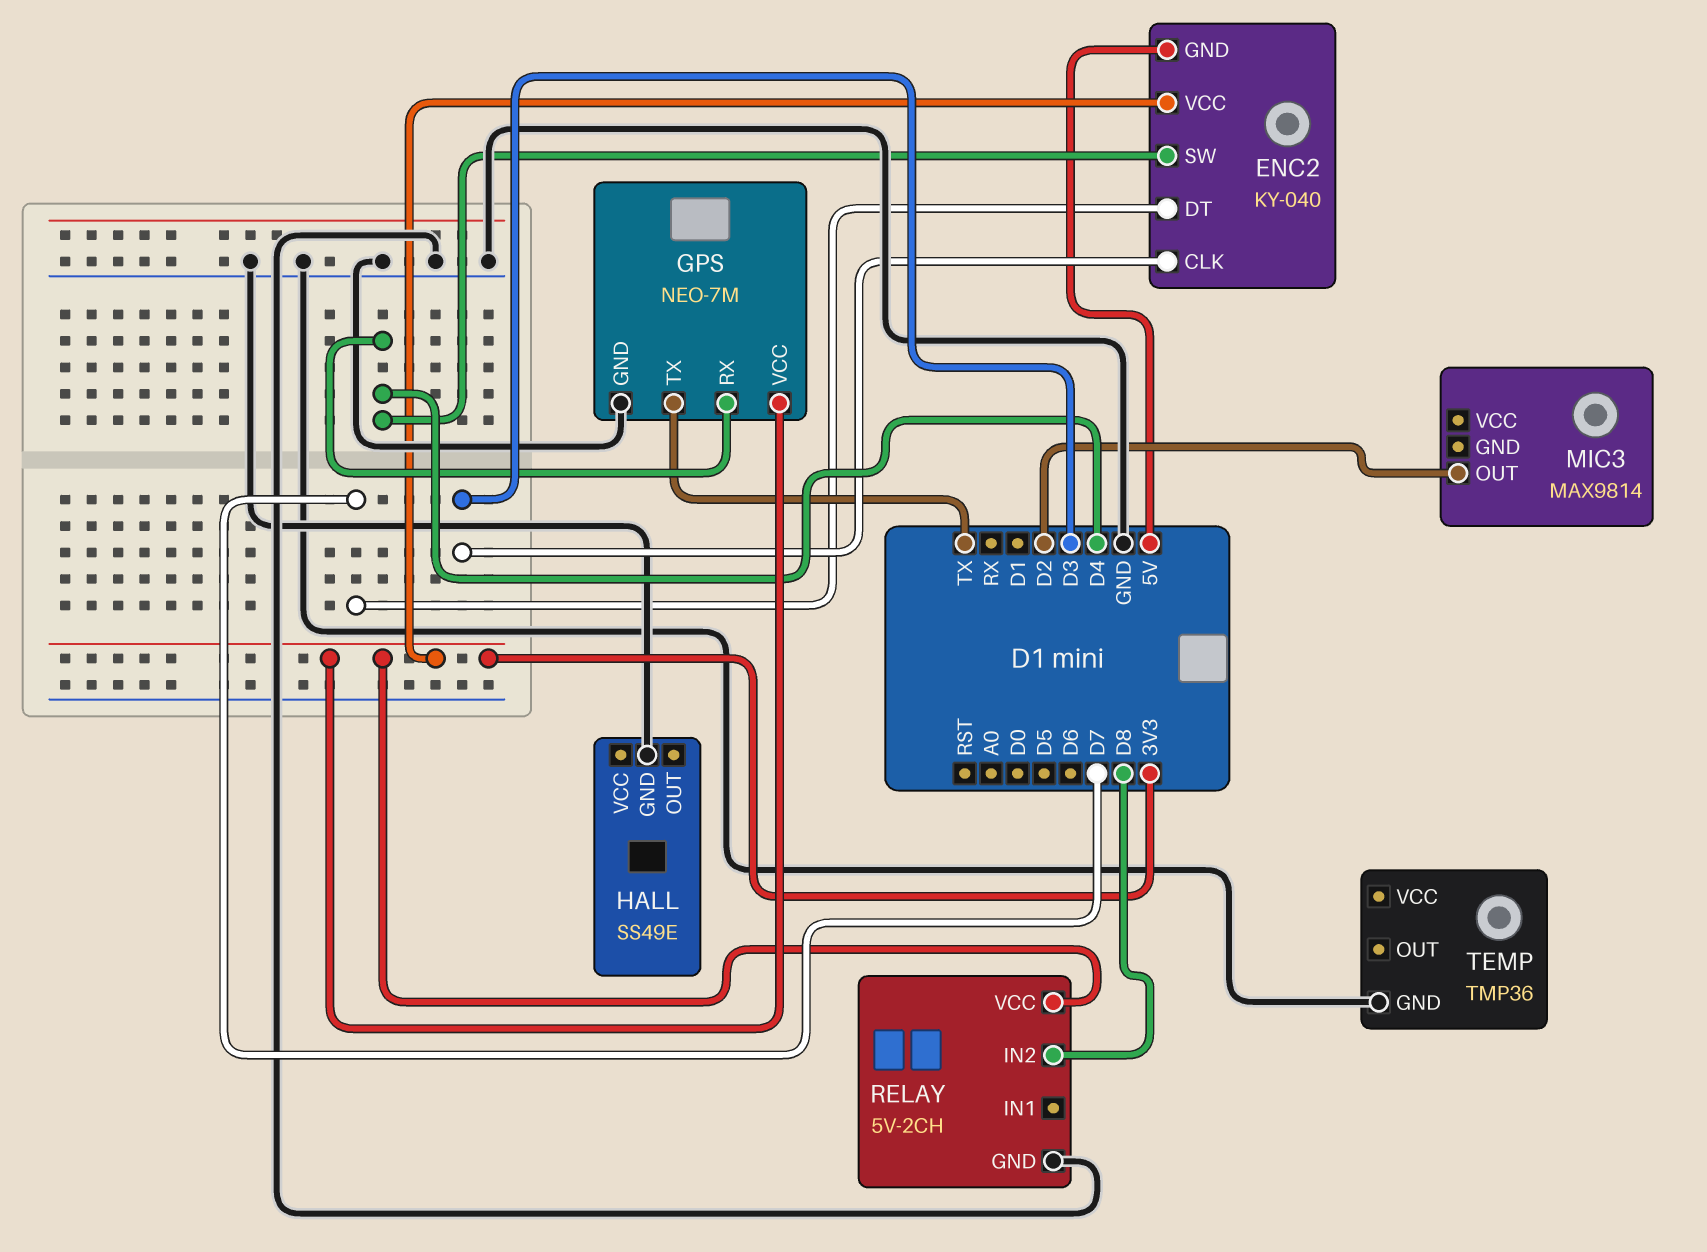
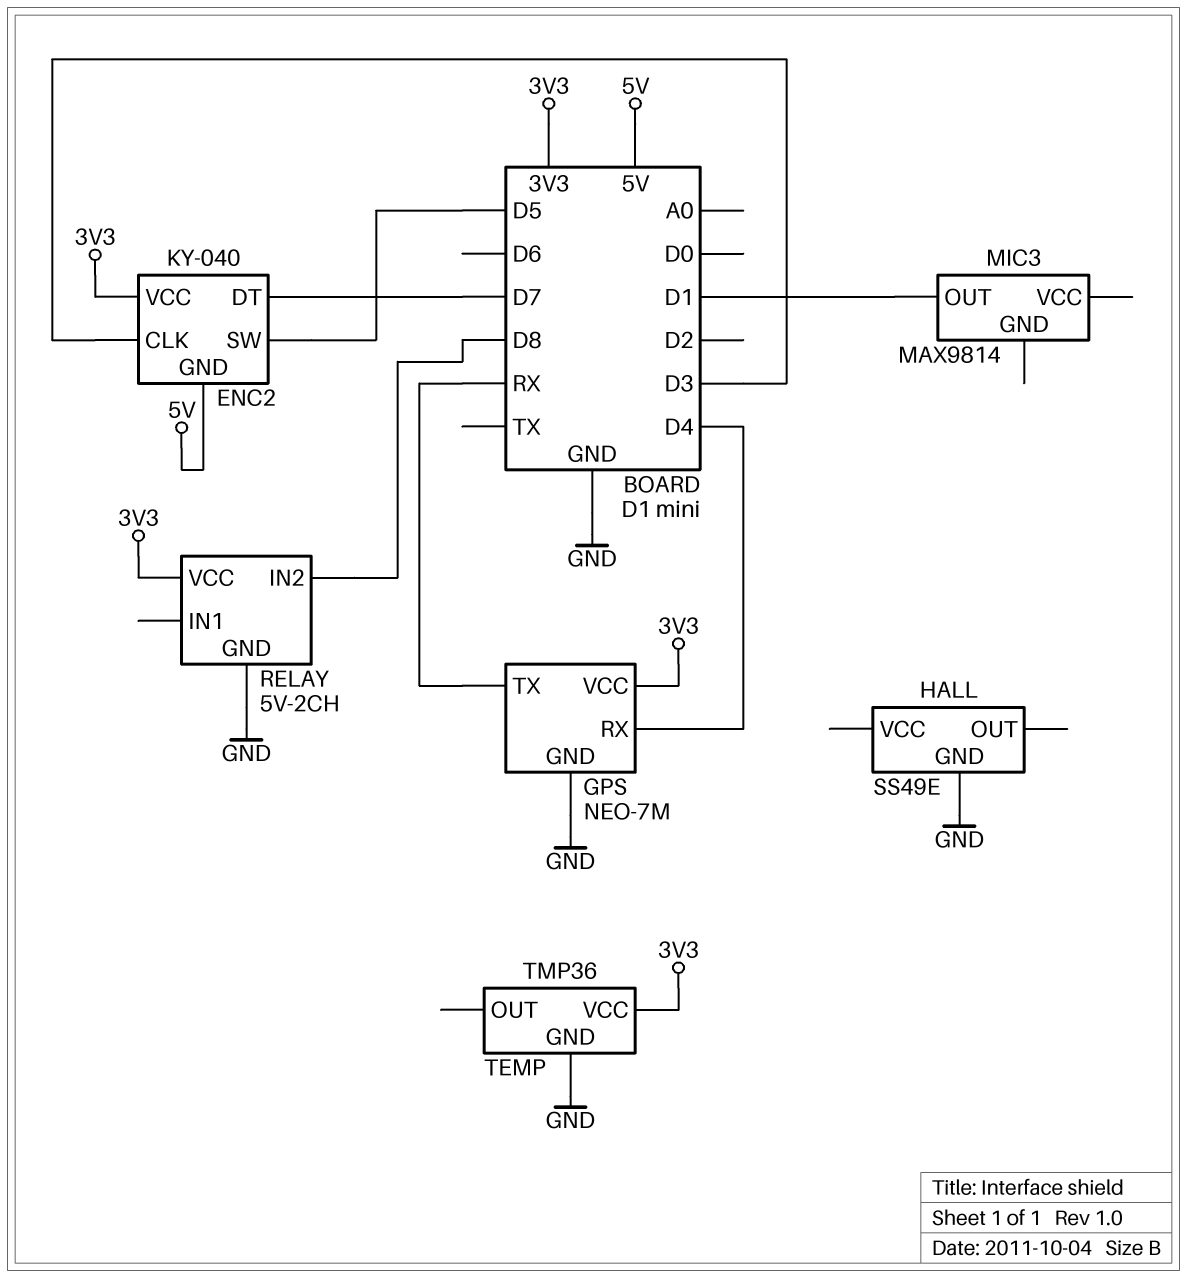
ENC2 pin SW: D4 -> D5
GPS pin TX: TX -> RX
MIC3 pin OUT: D2 -> D1
TEMP pin VCC: none -> 3V3

